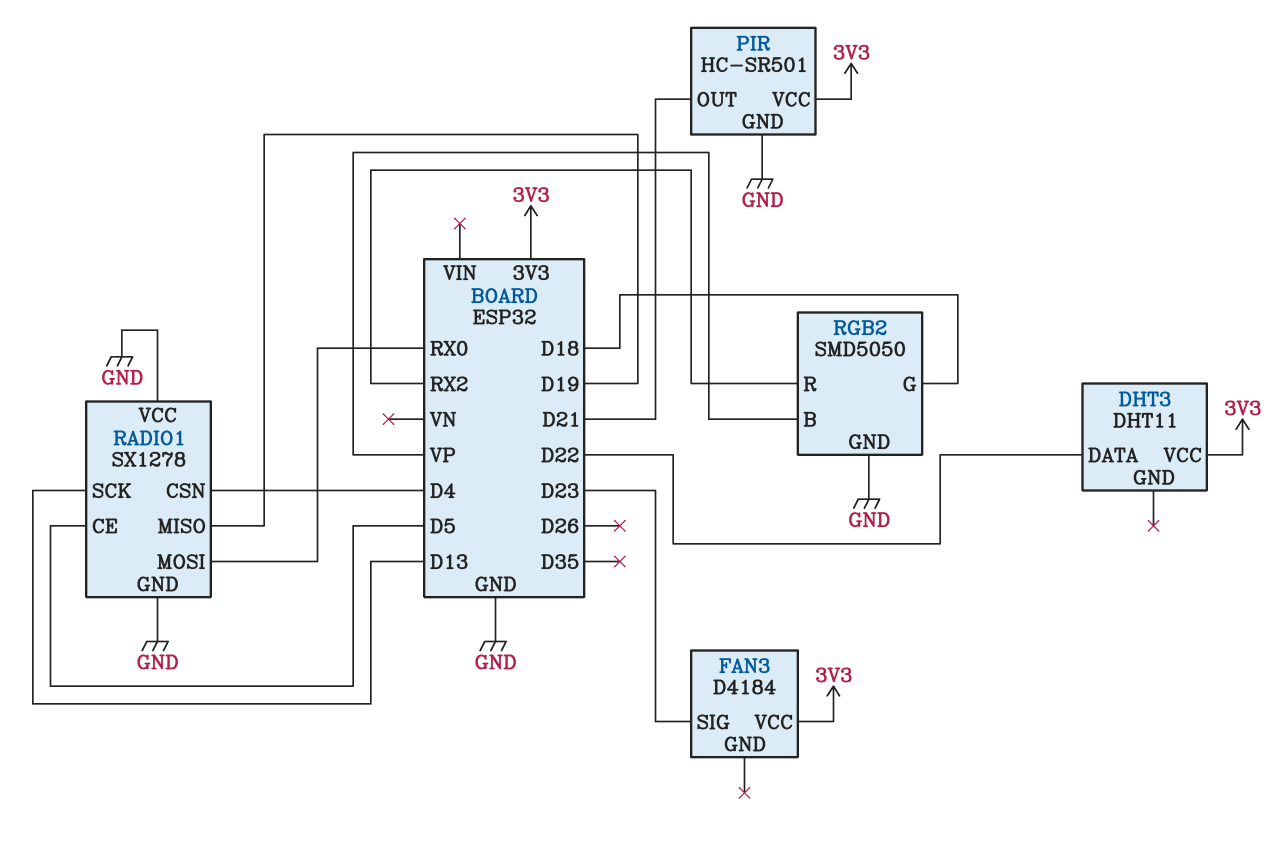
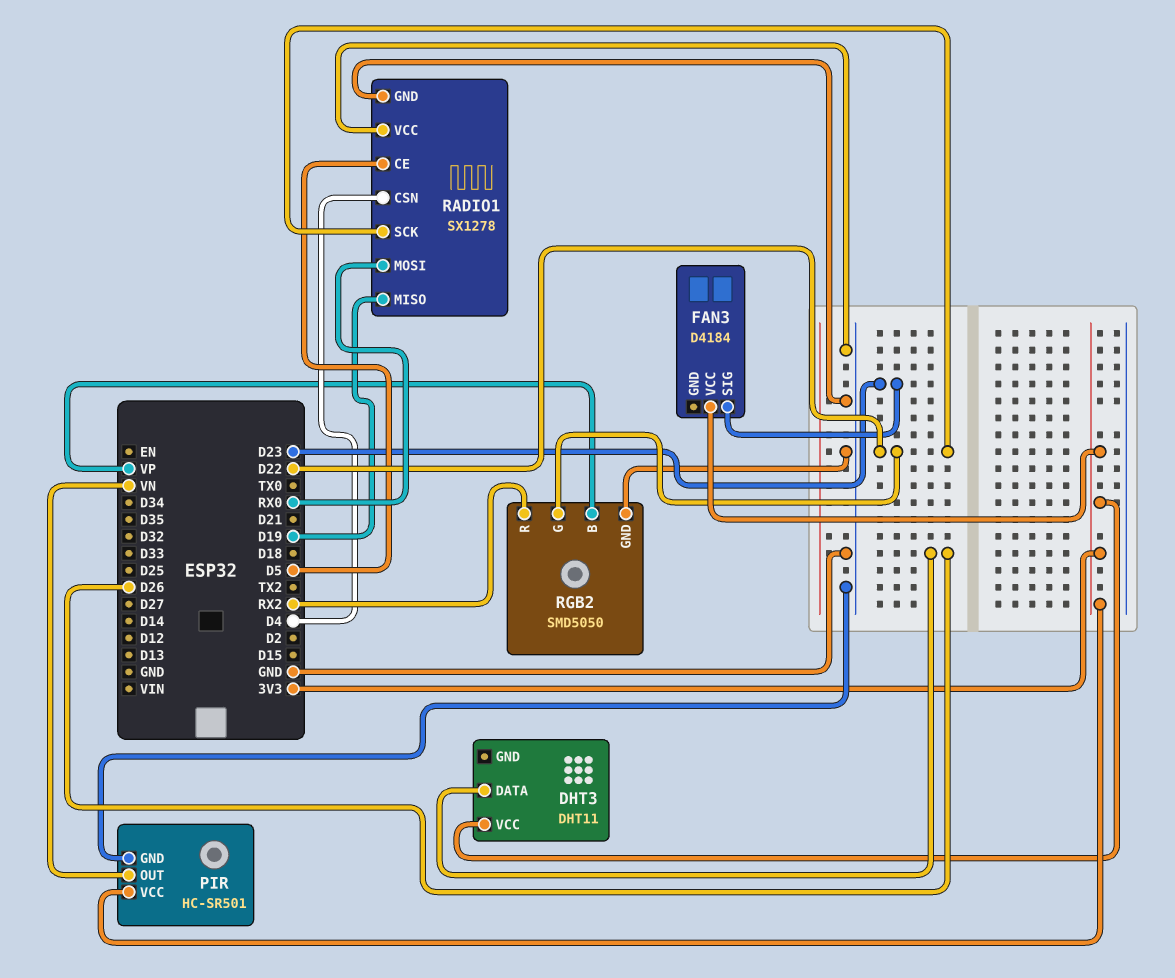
DHT3 pin DATA: D22 -> D26
PIR pin OUT: D21 -> VN
RADIO1 pin SCK: D13 -> D22
RGB2 pin G: D18 -> D22

